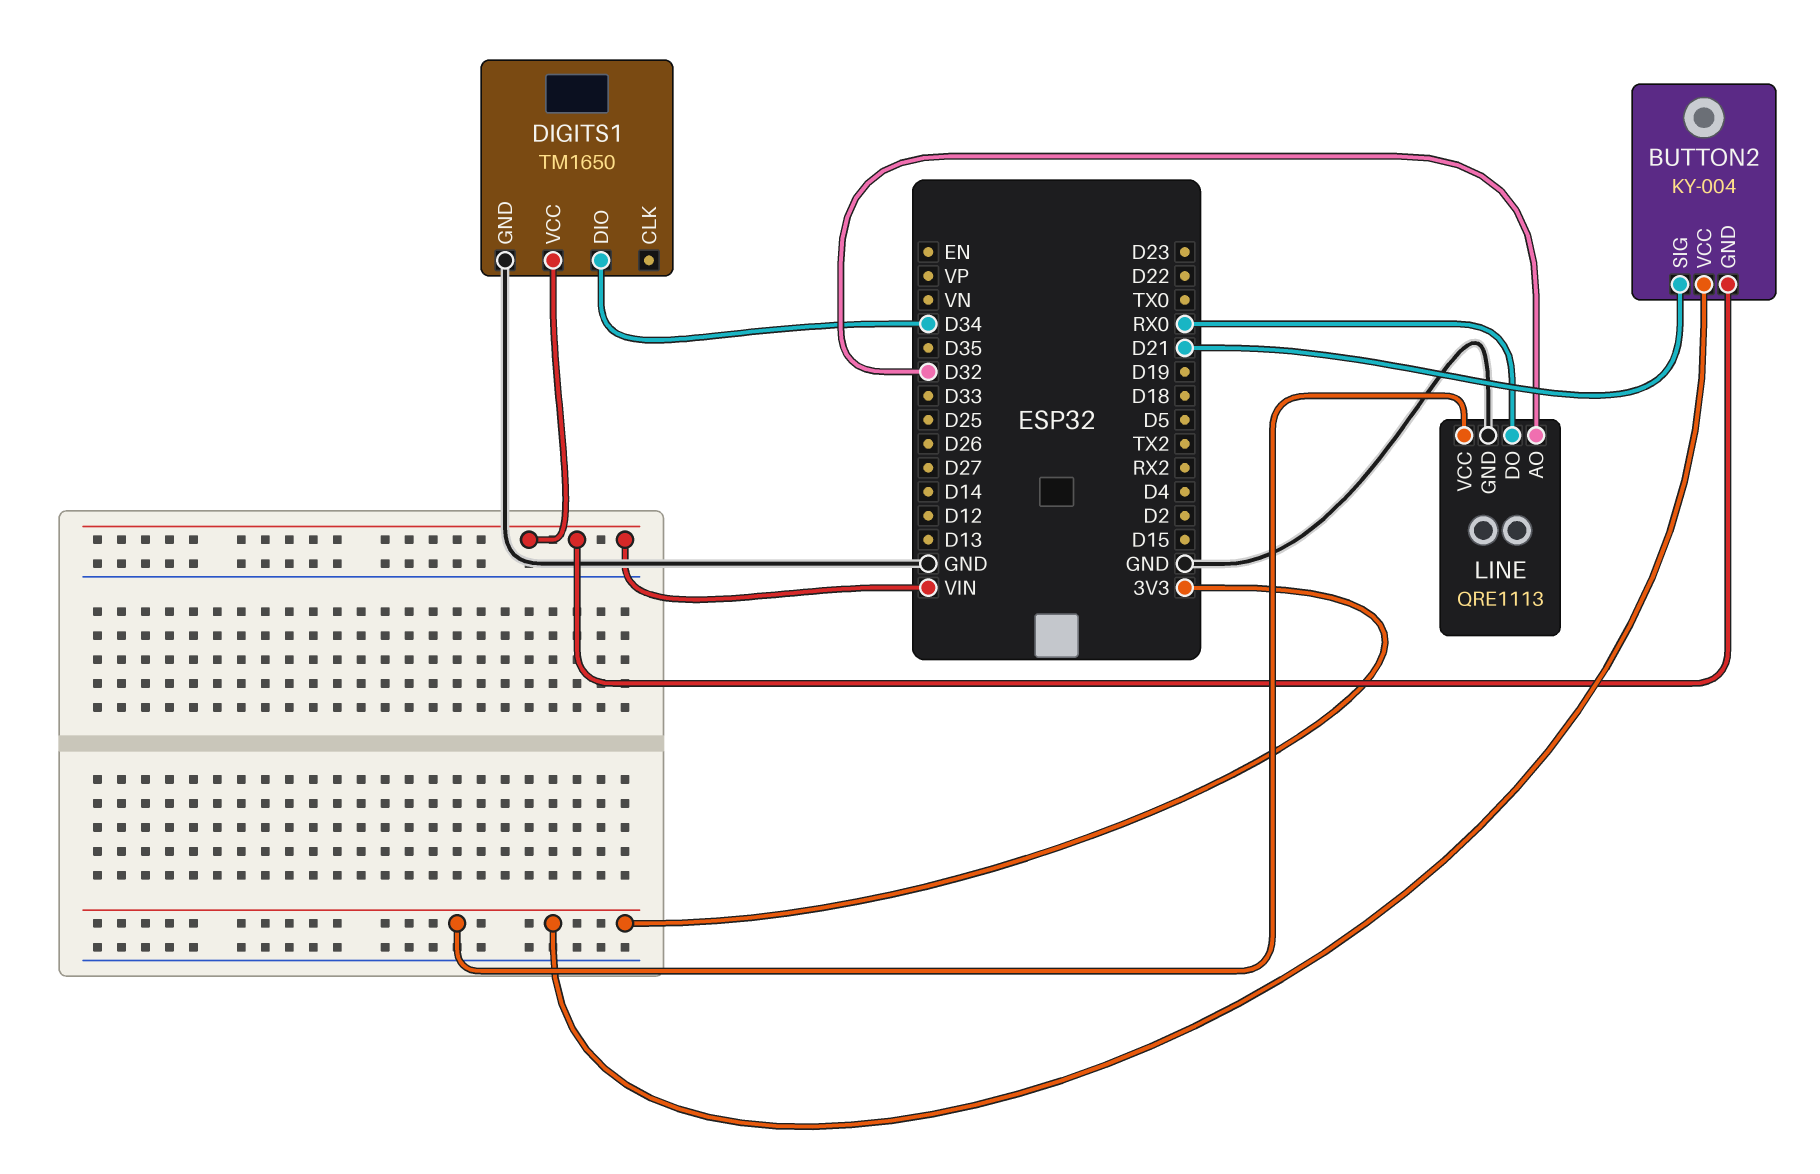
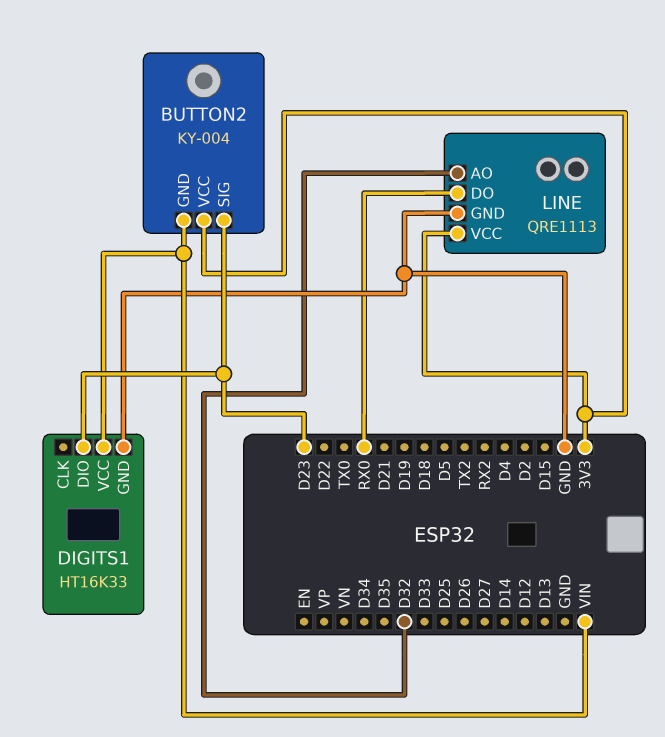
BUTTON2 pin SIG: D21 -> D23
DIGITS1: TM1650 -> HT16K33
DIGITS1 pin DIO: D34 -> D23

